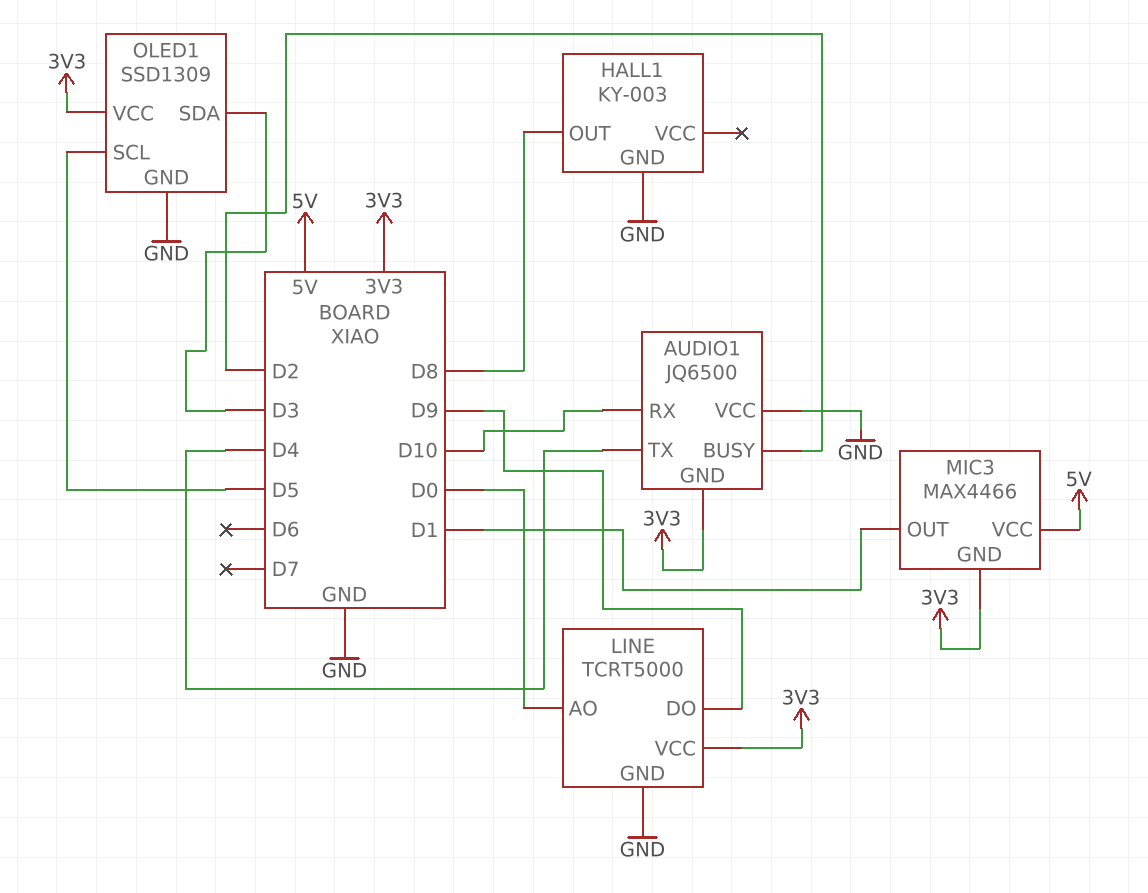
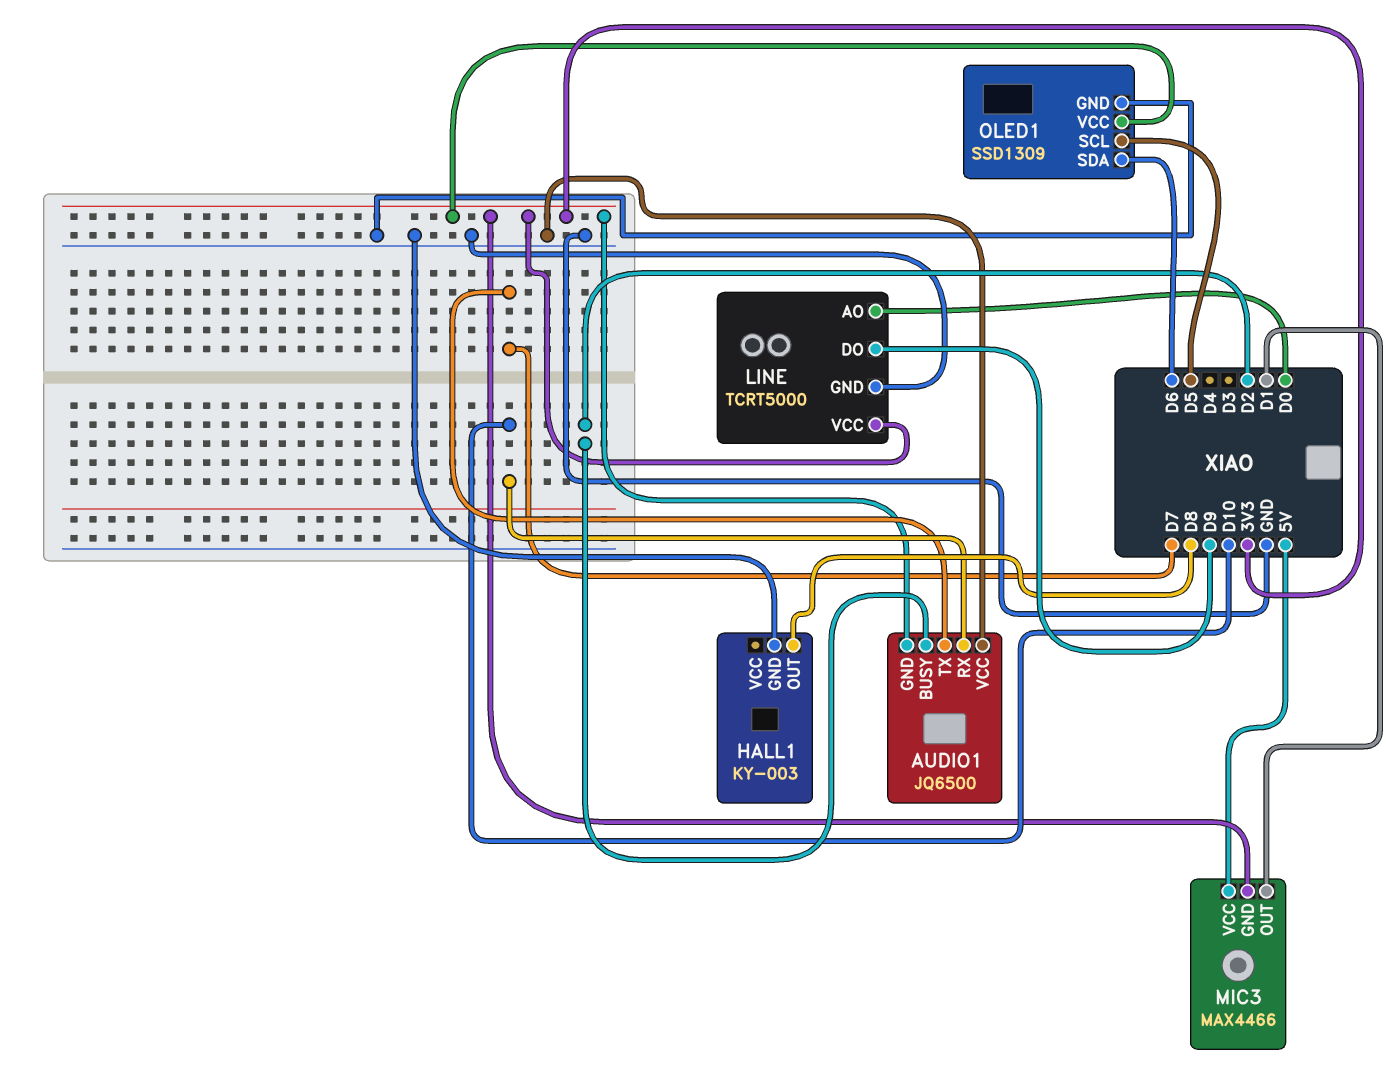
AUDIO1 pin TX: D4 -> D7
OLED1 pin SDA: D3 -> D6

